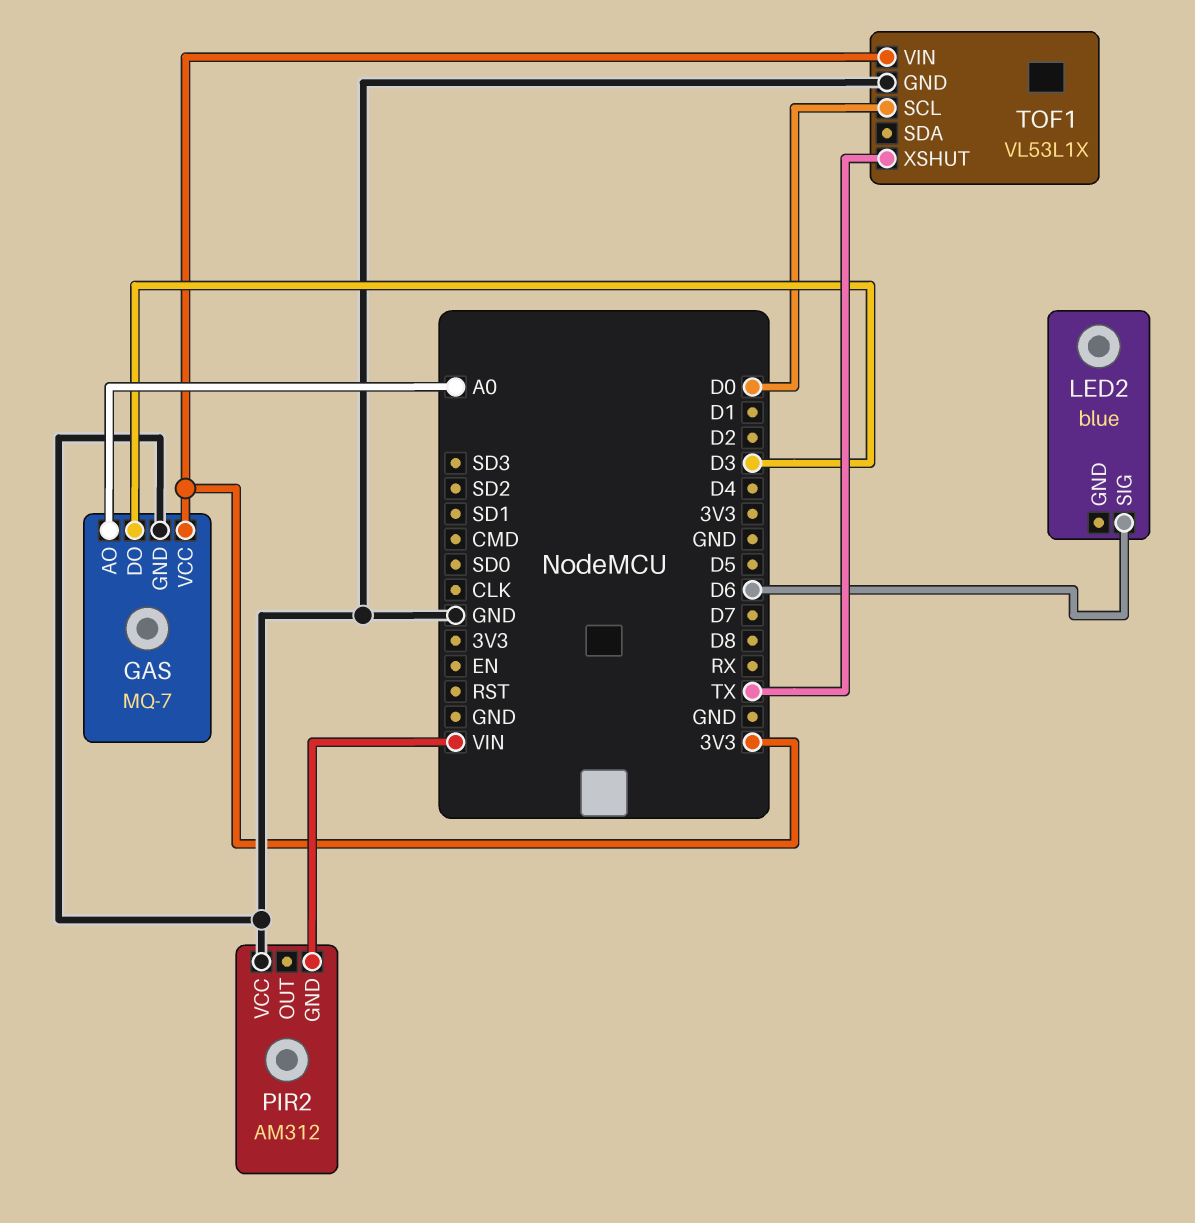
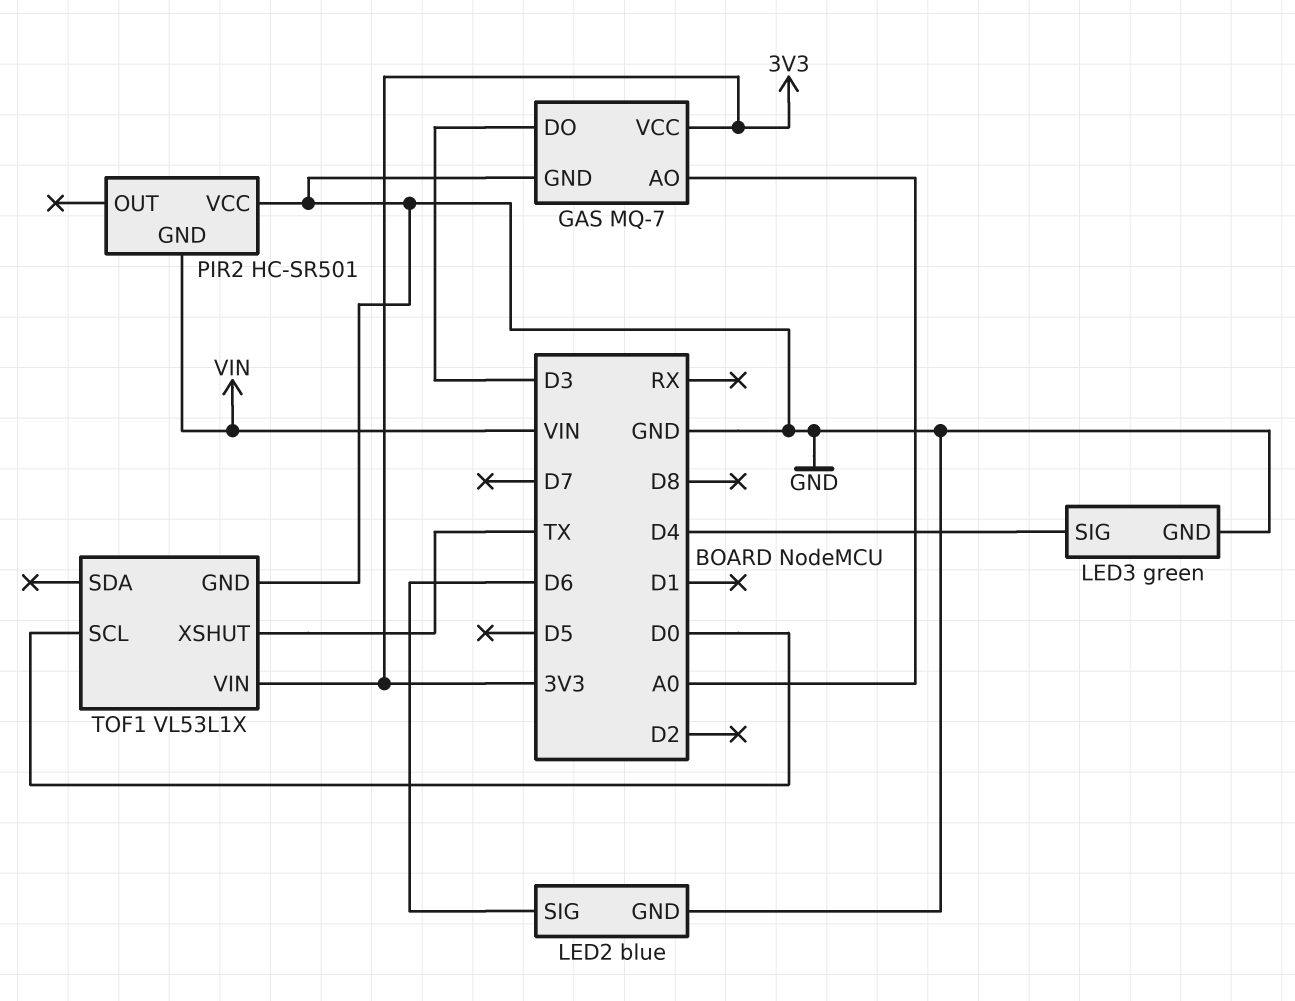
LED2 pin GND: none -> GND
LED3: none -> green
LED3 pin GND: none -> GND
LED3 pin SIG: none -> D4
PIR2: AM312 -> HC-SR501

